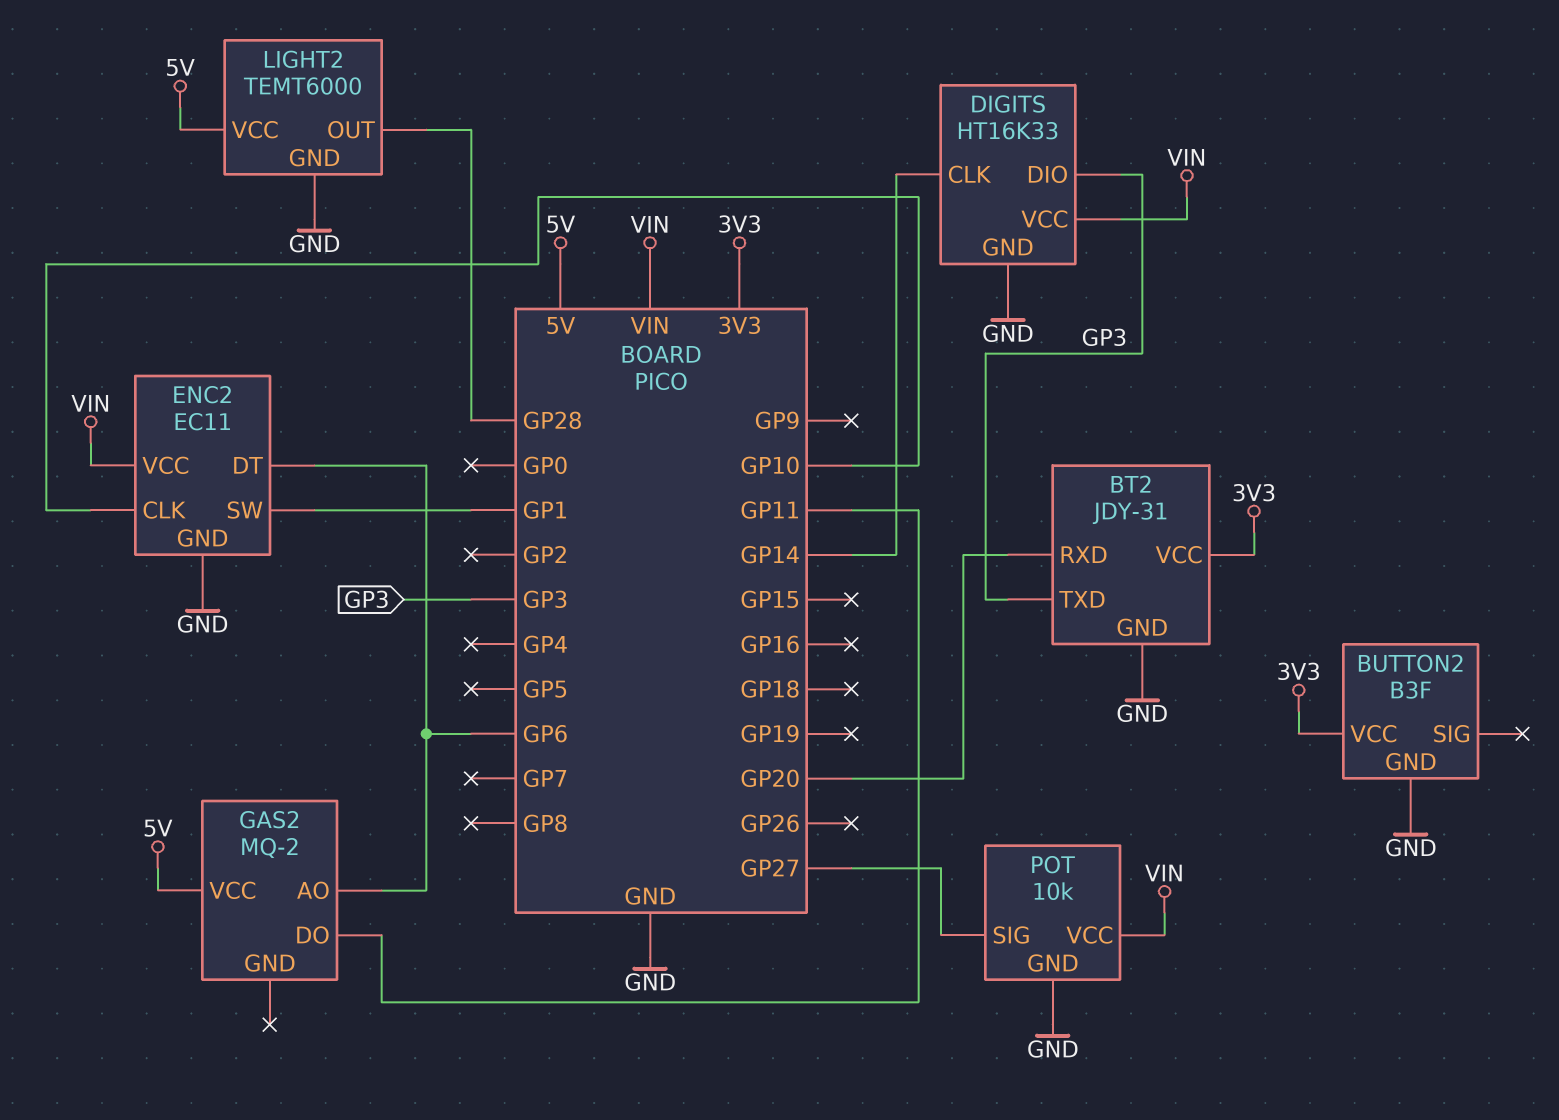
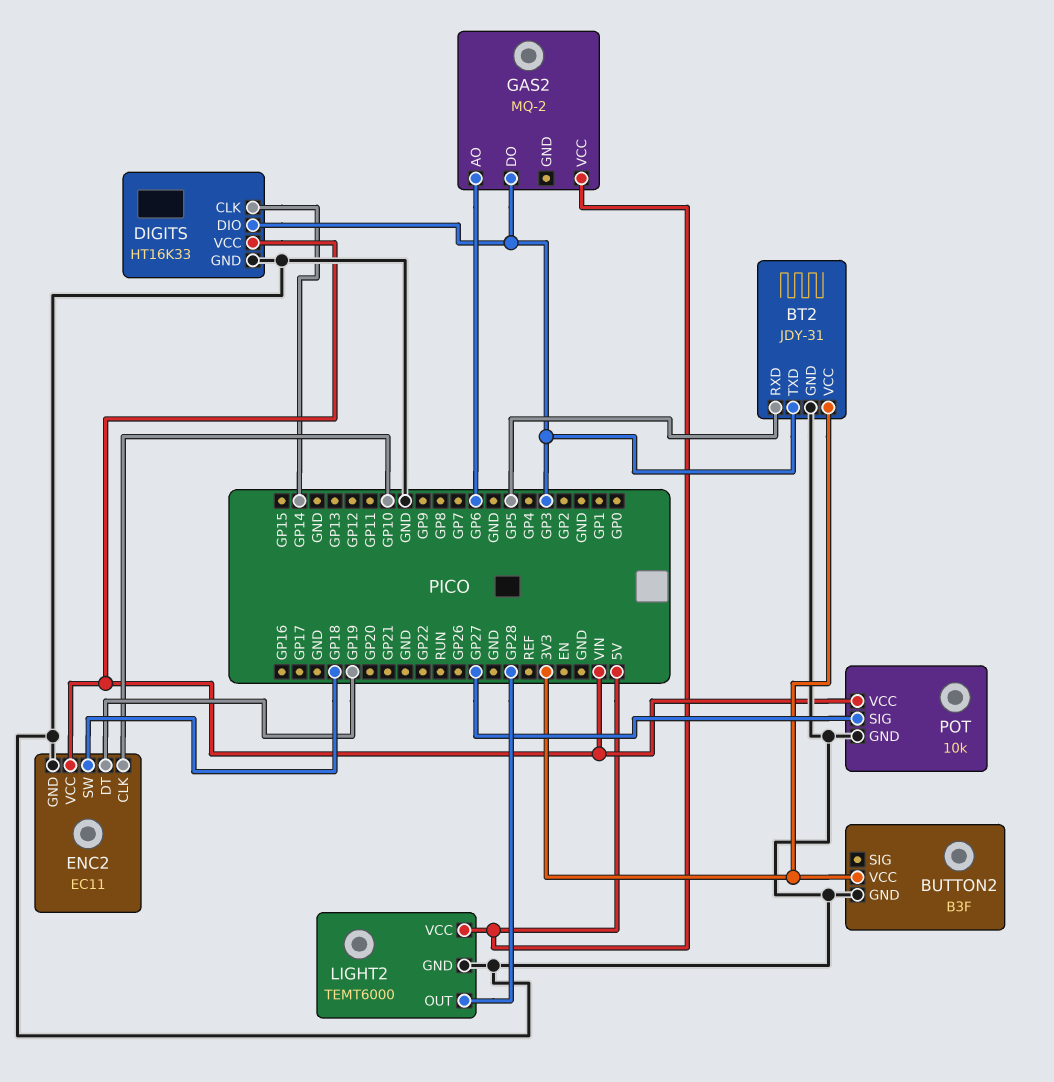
BT2 pin RXD: GP20 -> GP5
ENC2 pin DT: GP6 -> GP19
ENC2 pin SW: GP1 -> GP18
GAS2 pin DO: GP11 -> GP3

